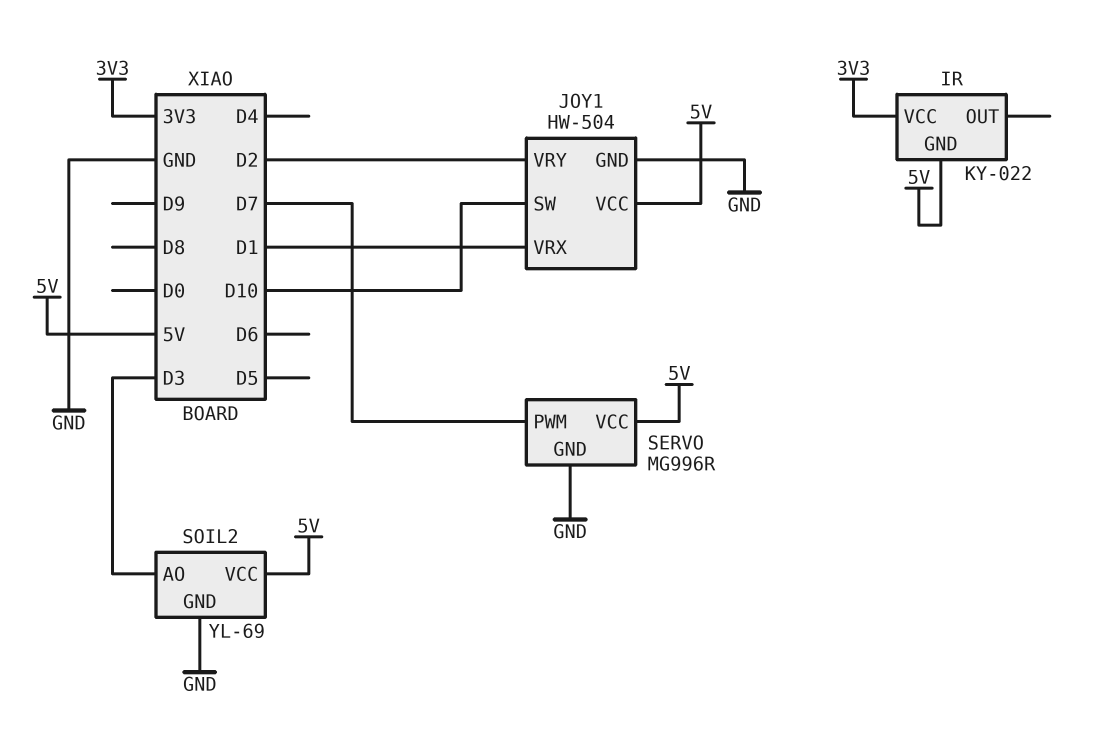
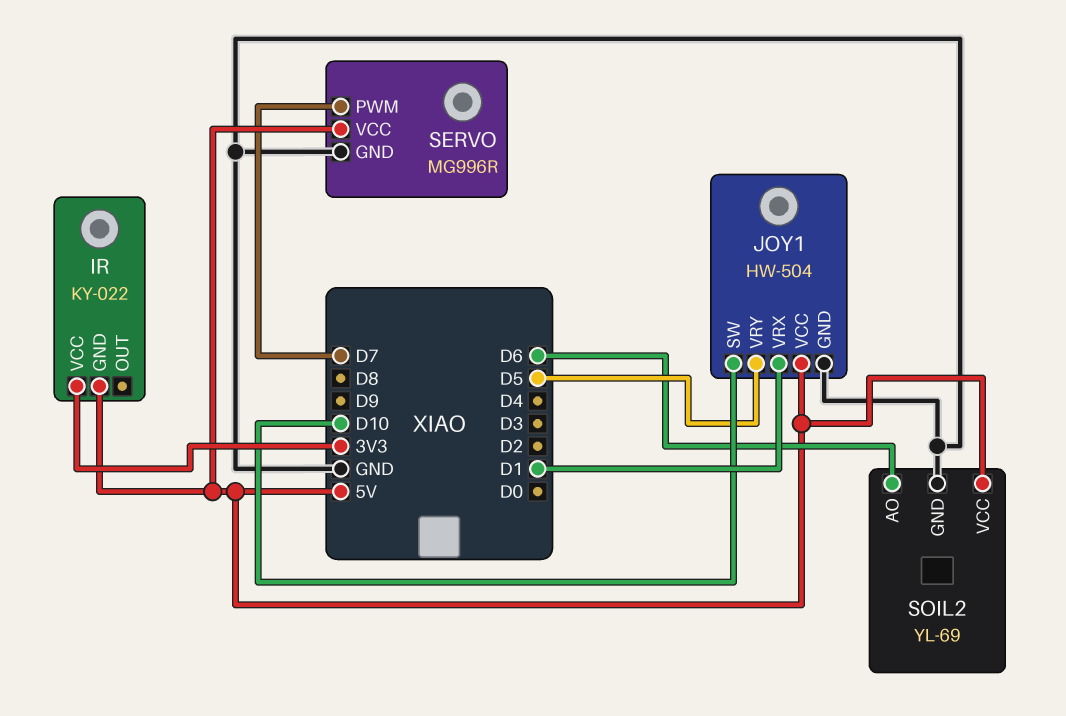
JOY1 pin VRY: D2 -> D5
SOIL2 pin AO: D3 -> D6

